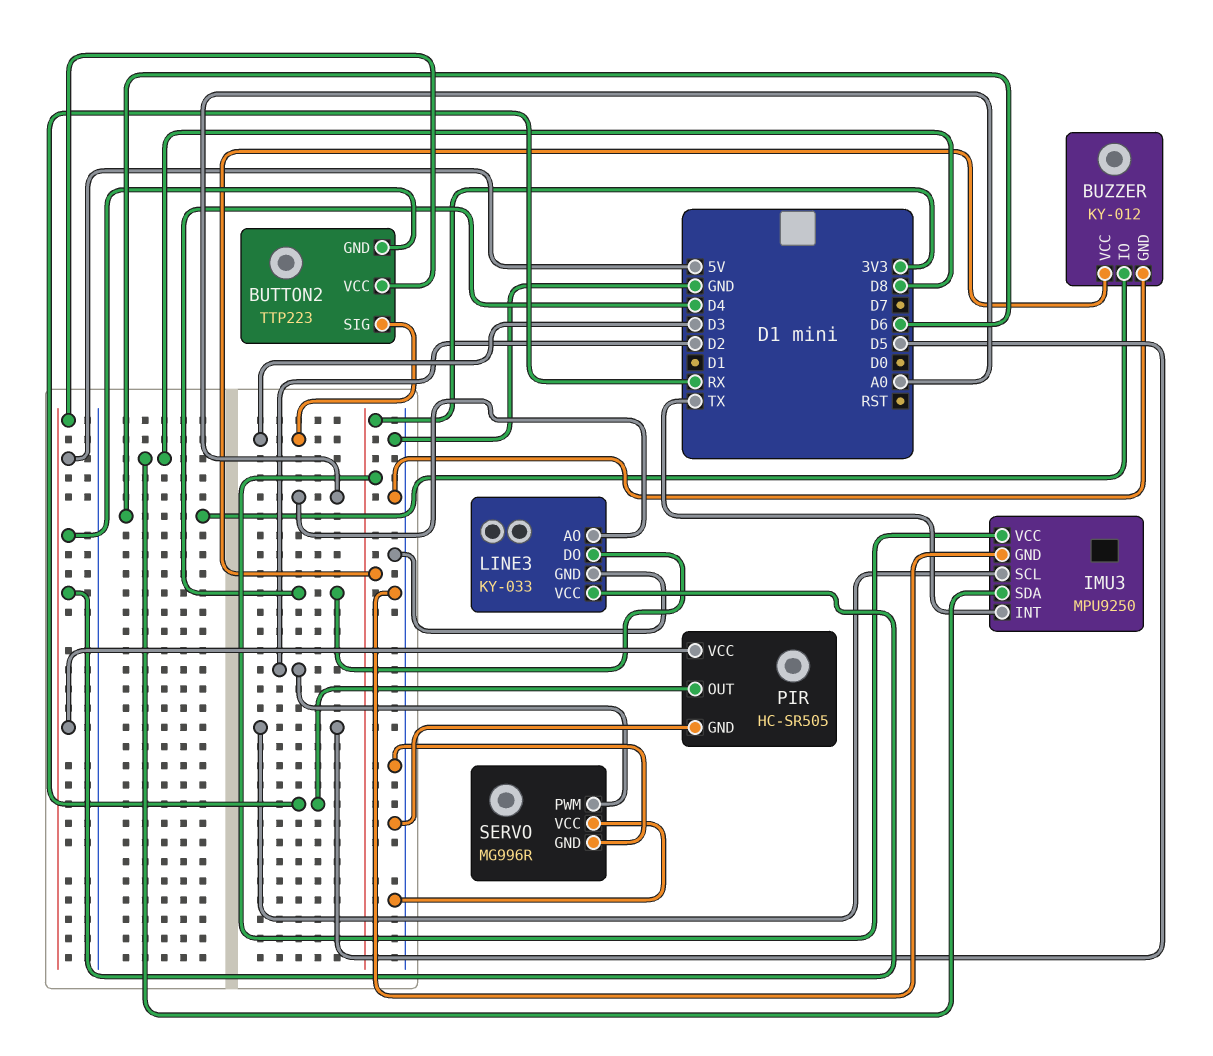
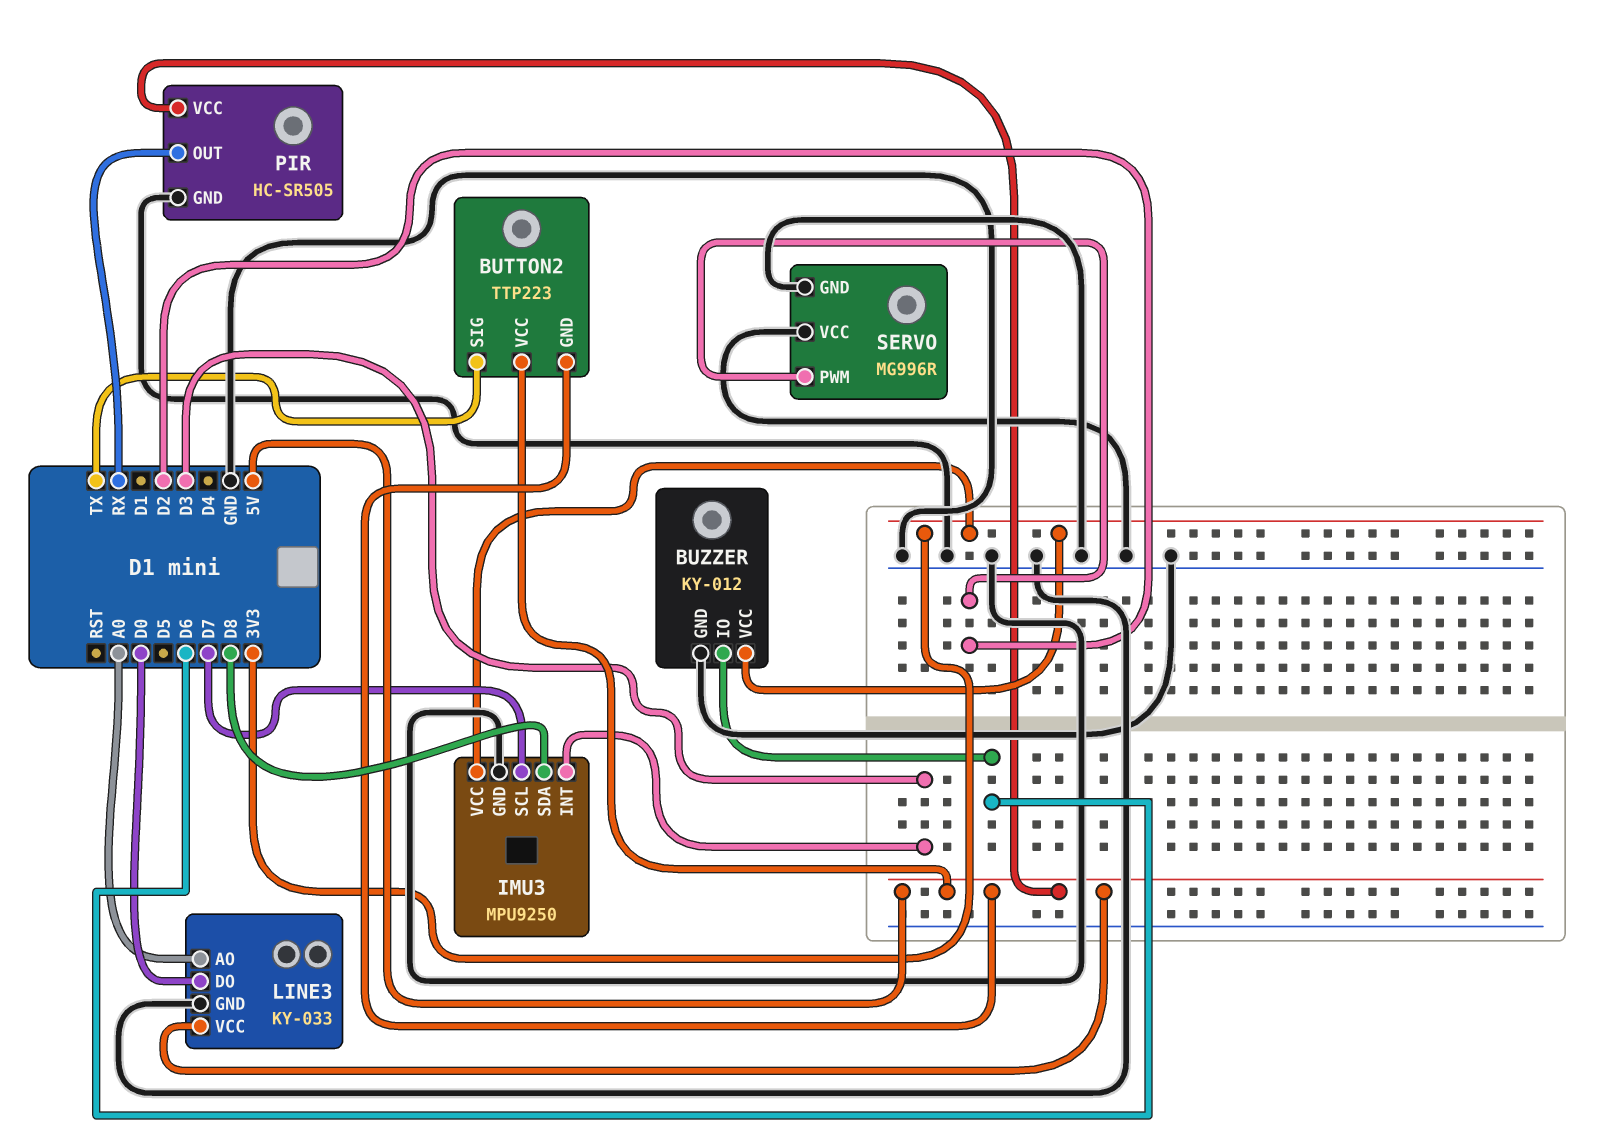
BUTTON2 pin SIG: D3 -> TX
IMU3 pin INT: TX -> D3
IMU3 pin SCL: D5 -> D7
LINE3 pin DO: D4 -> D0

